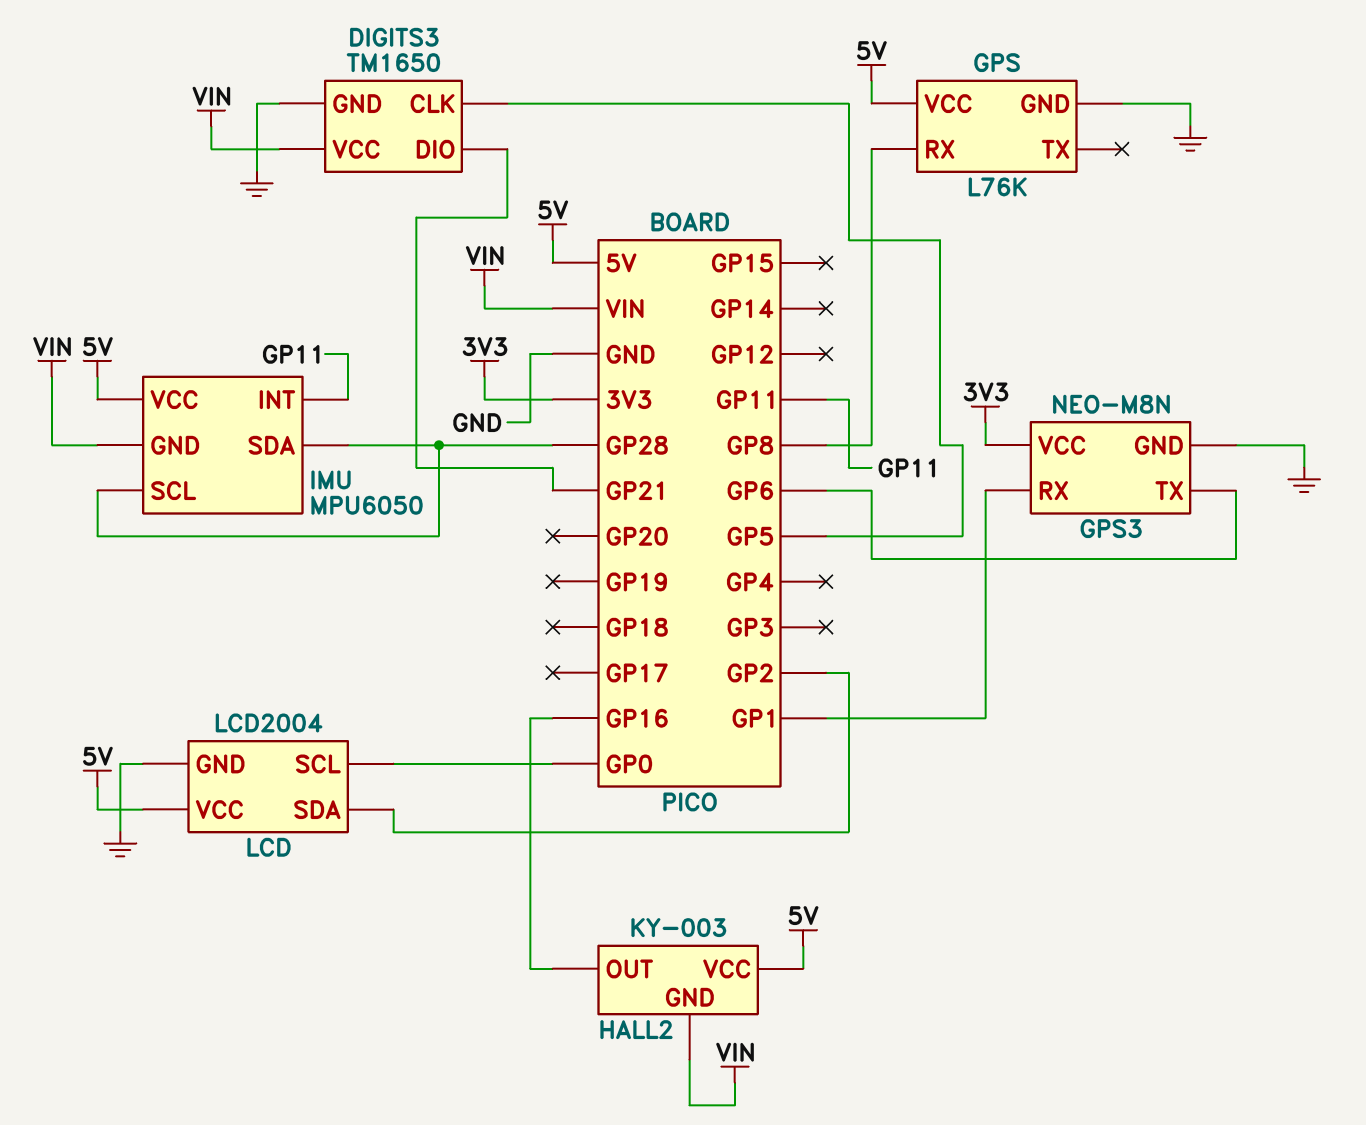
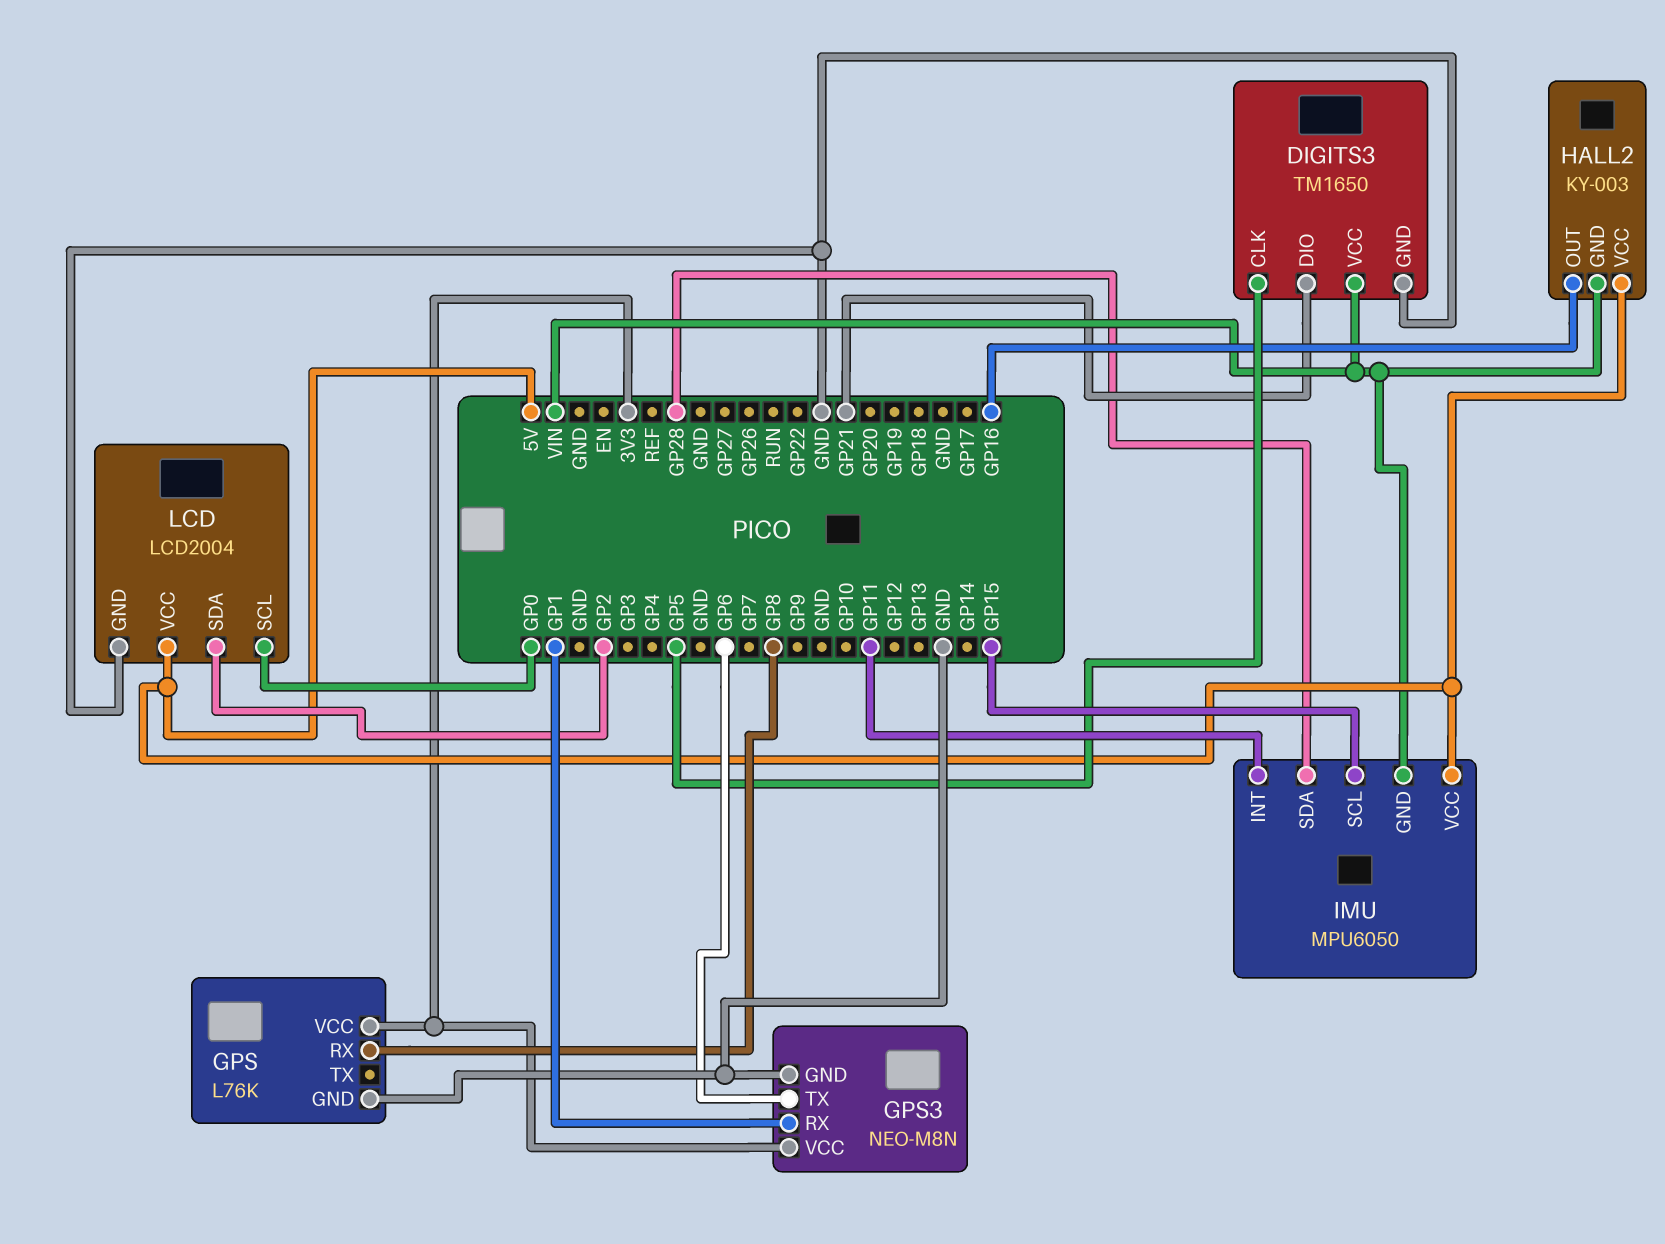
GPS pin VCC: 5V -> 3V3
IMU pin SCL: GP28 -> GP15

